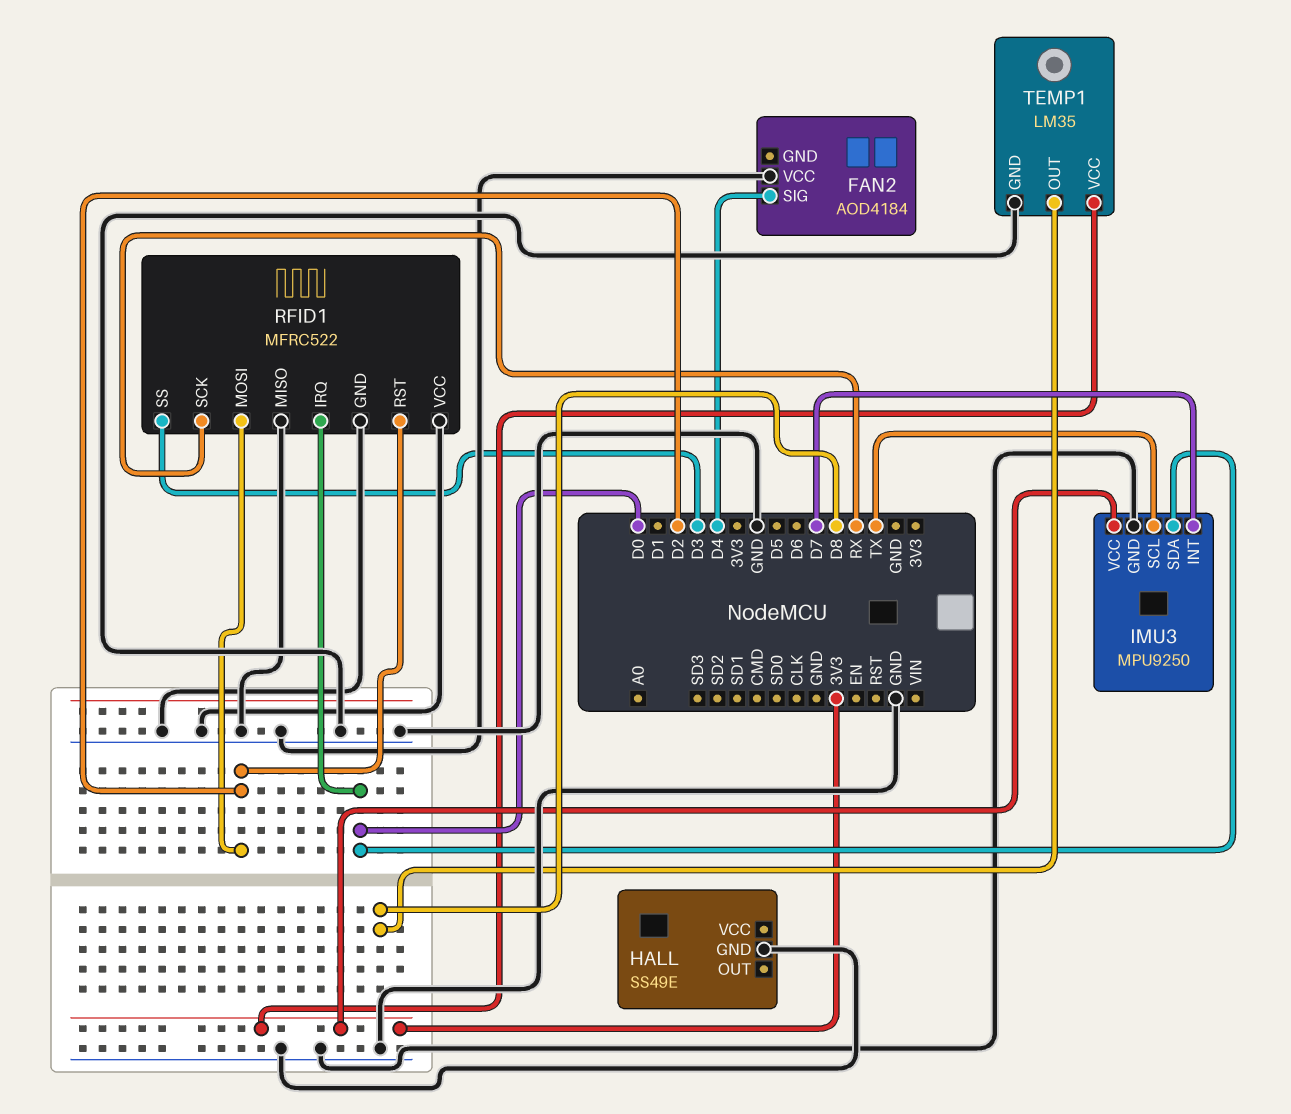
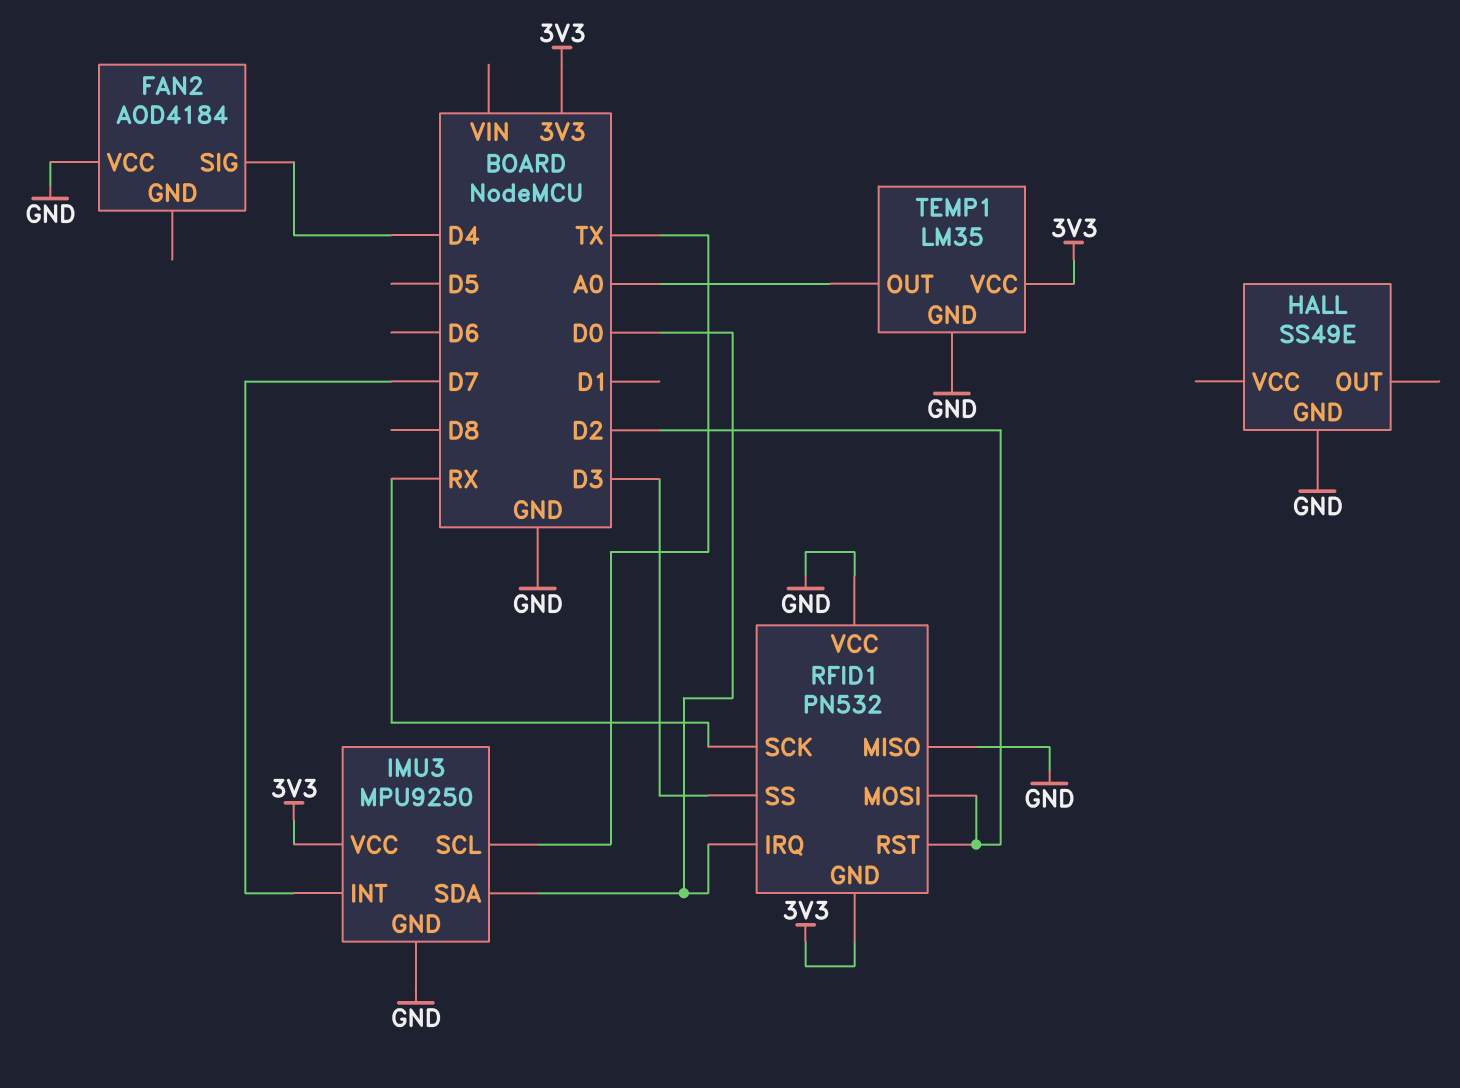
RFID1: MFRC522 -> PN532
RFID1 pin GND: GND -> 3V3
TEMP1 pin OUT: D8 -> A0

